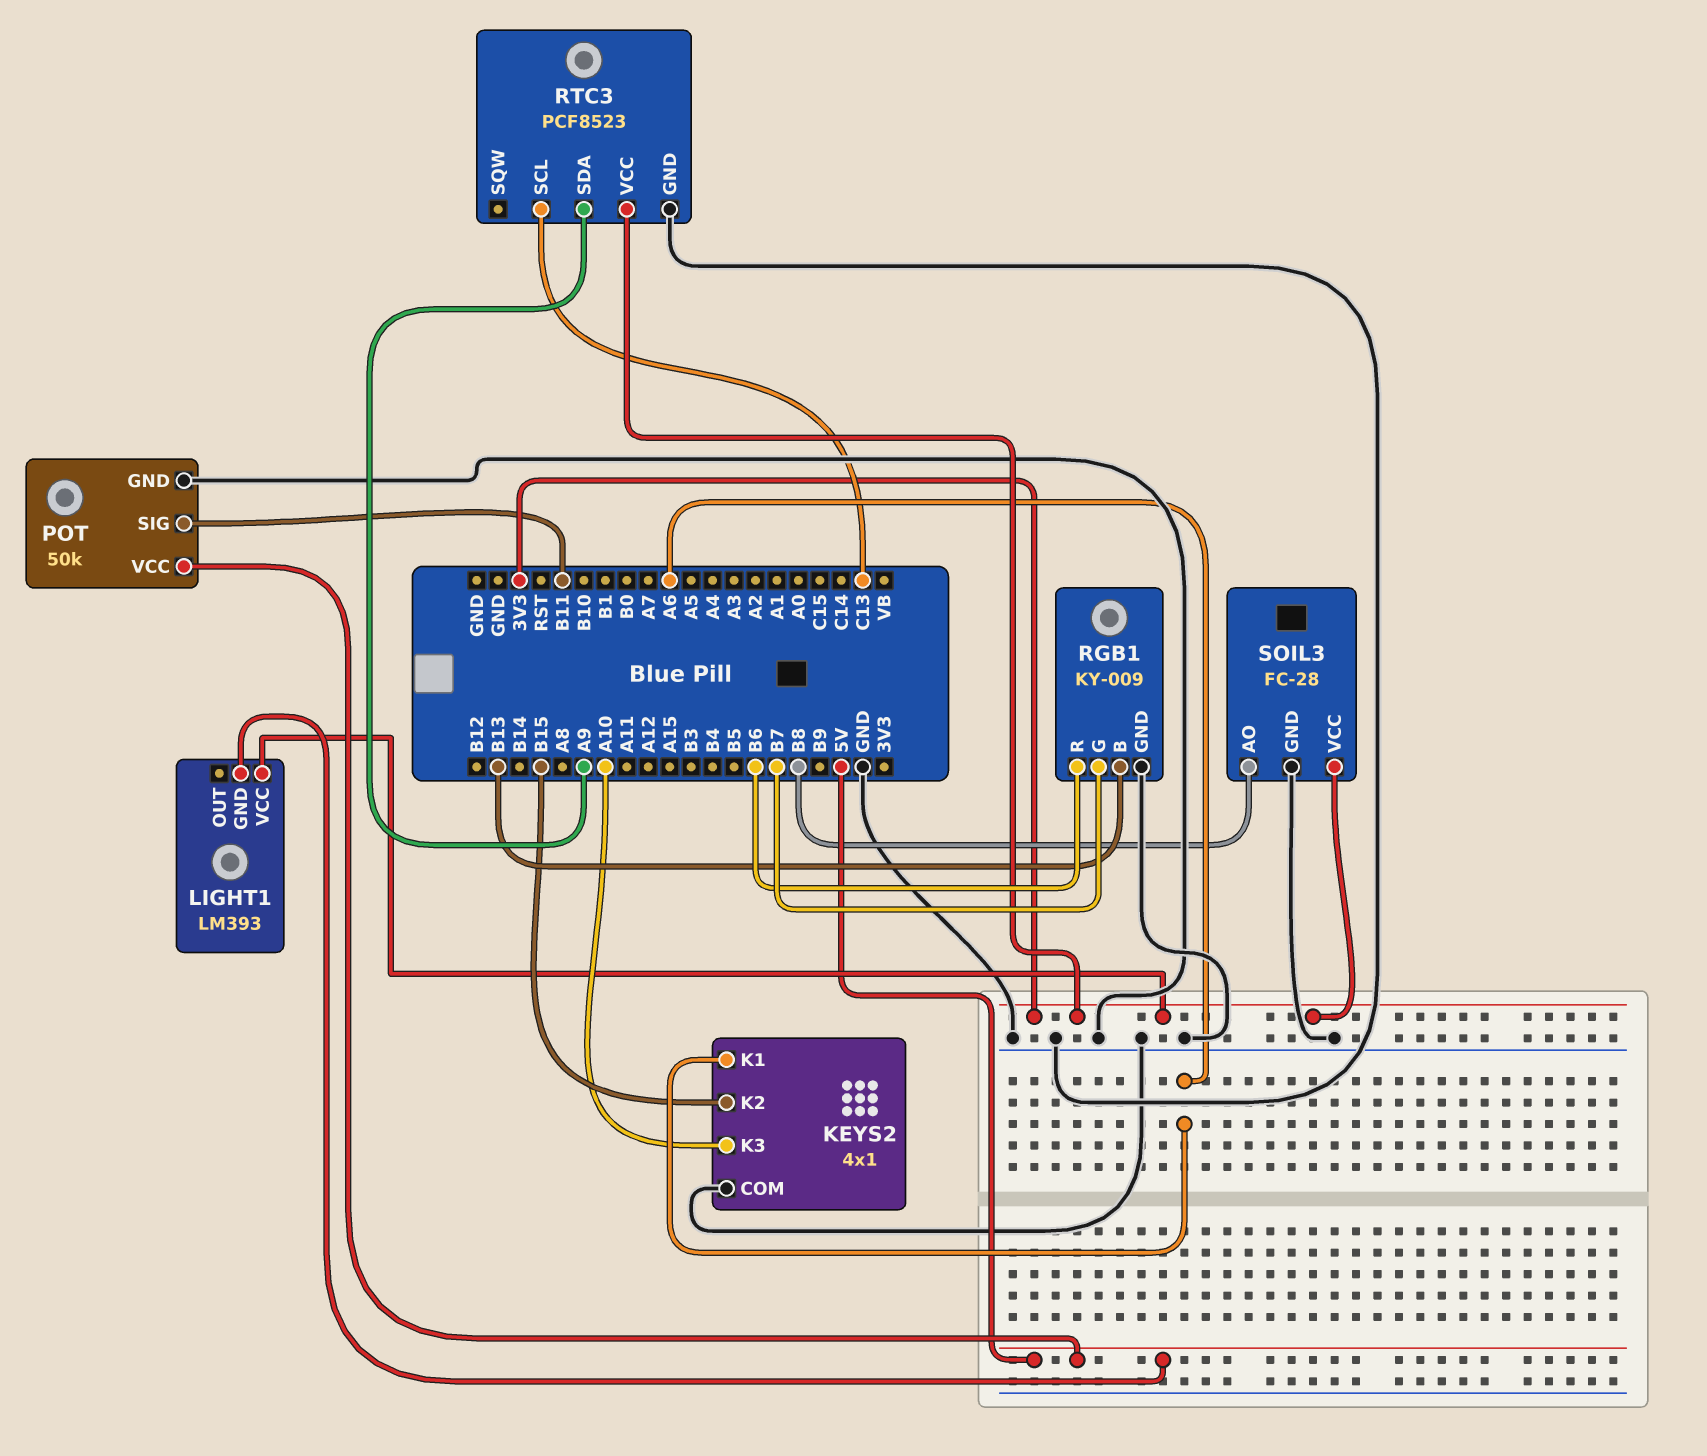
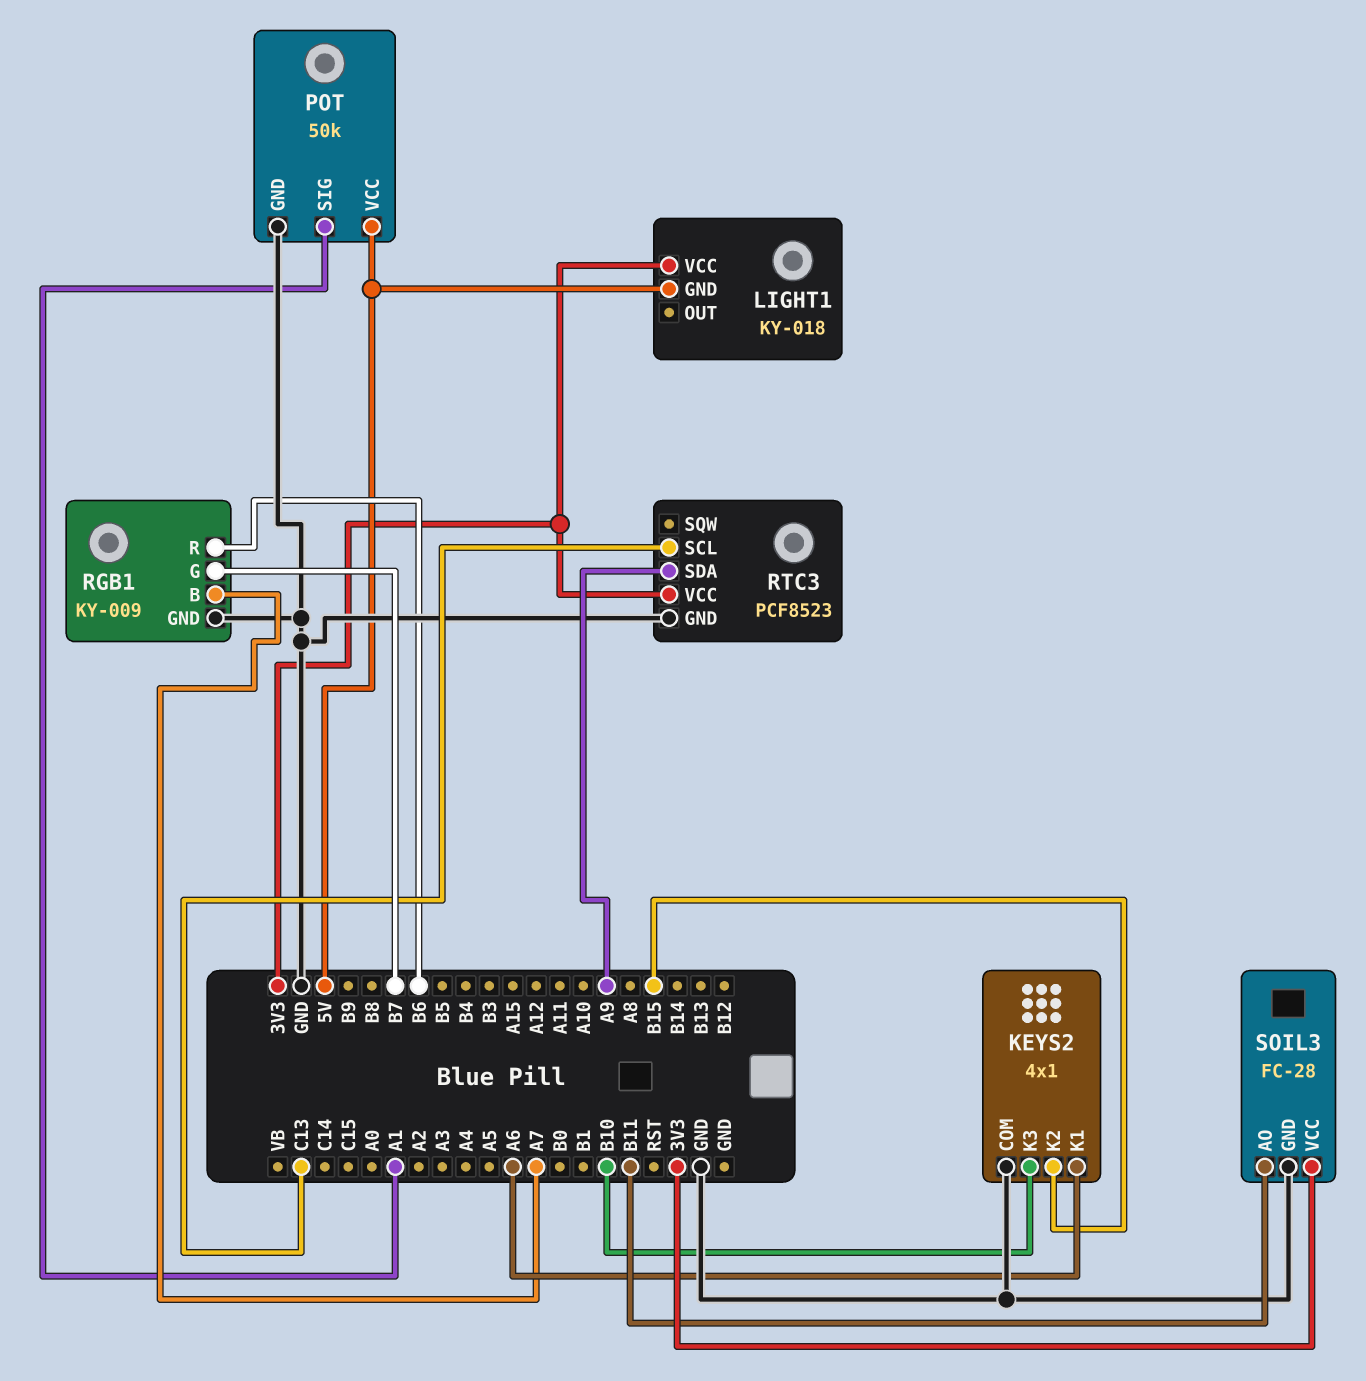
KEYS2 pin K3: A10 -> B10
LIGHT1: LM393 -> KY-018
POT pin SIG: B11 -> A1
RGB1 pin B: B13 -> A7
SOIL3 pin AO: B8 -> B11

